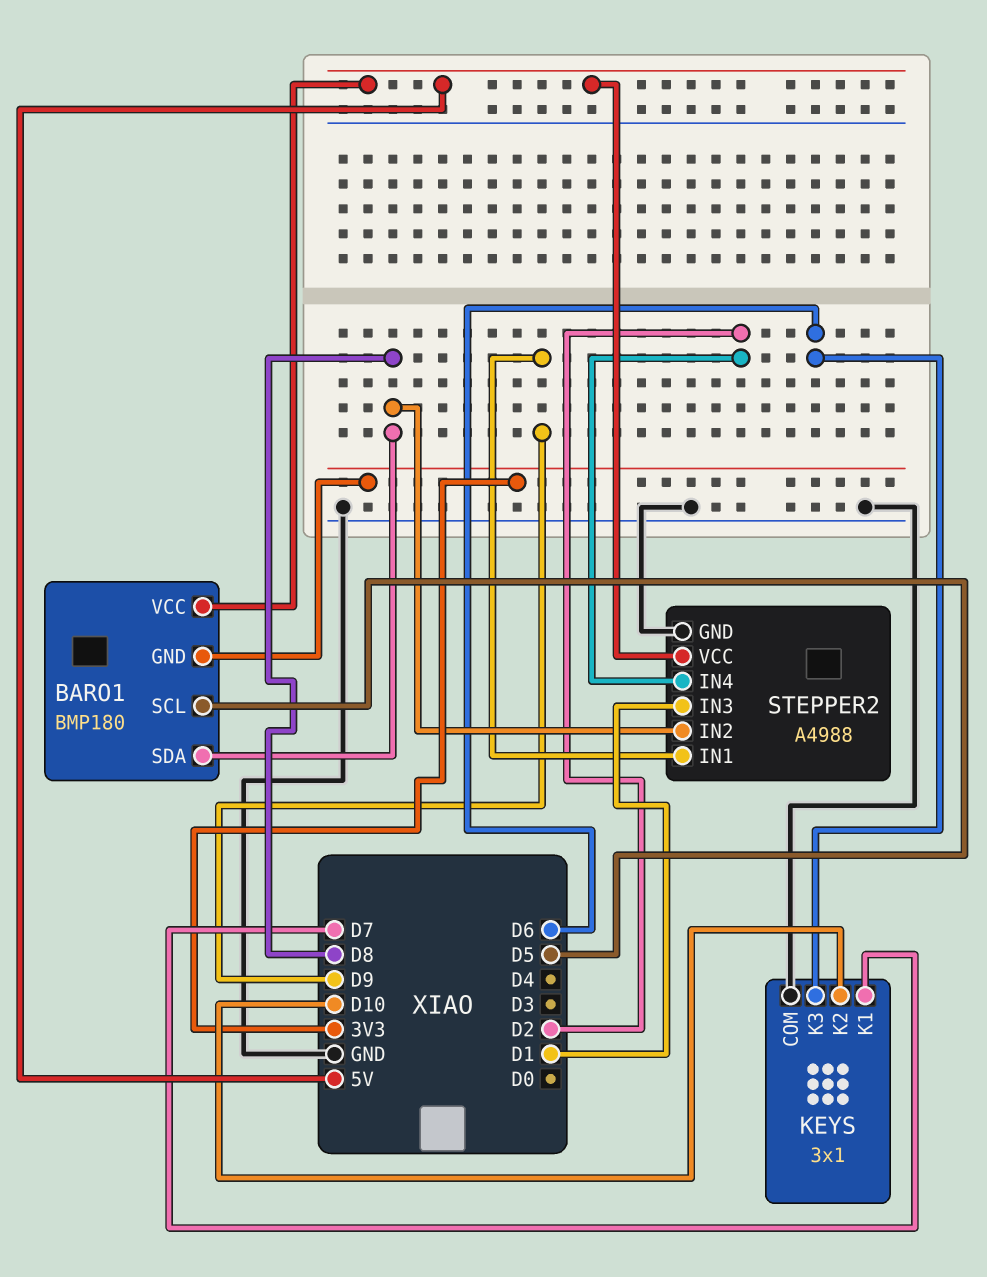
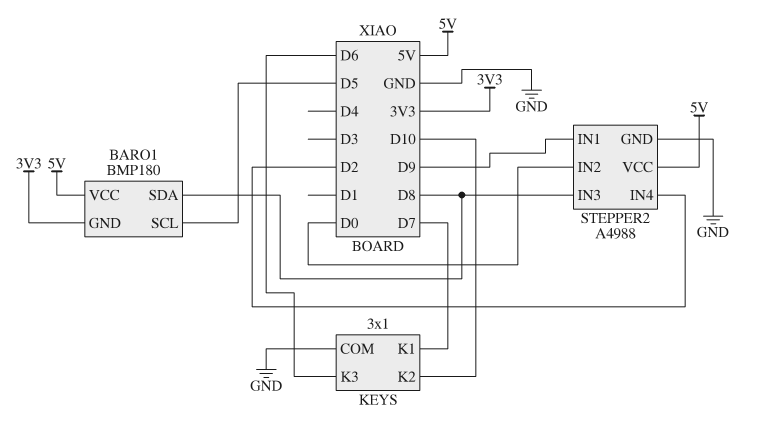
STEPPER2 pin IN2: D8 -> D0
STEPPER2 pin IN3: D1 -> D8

